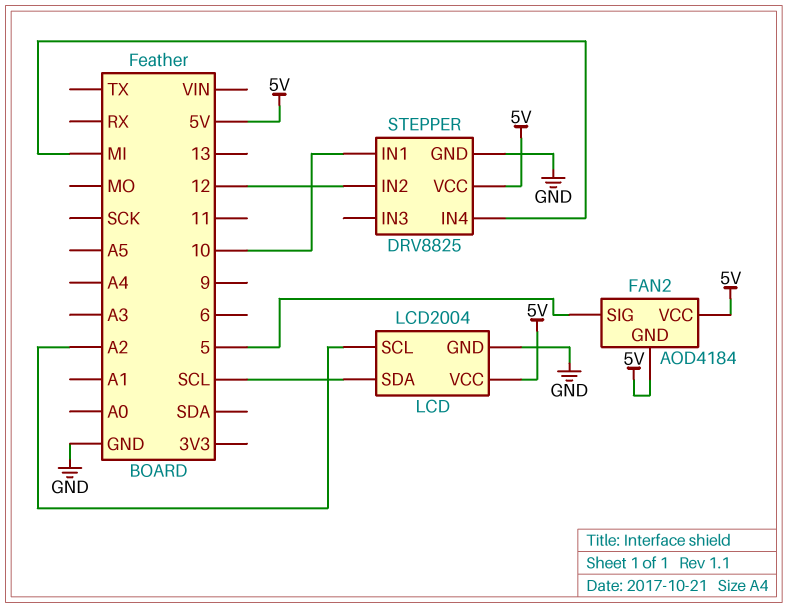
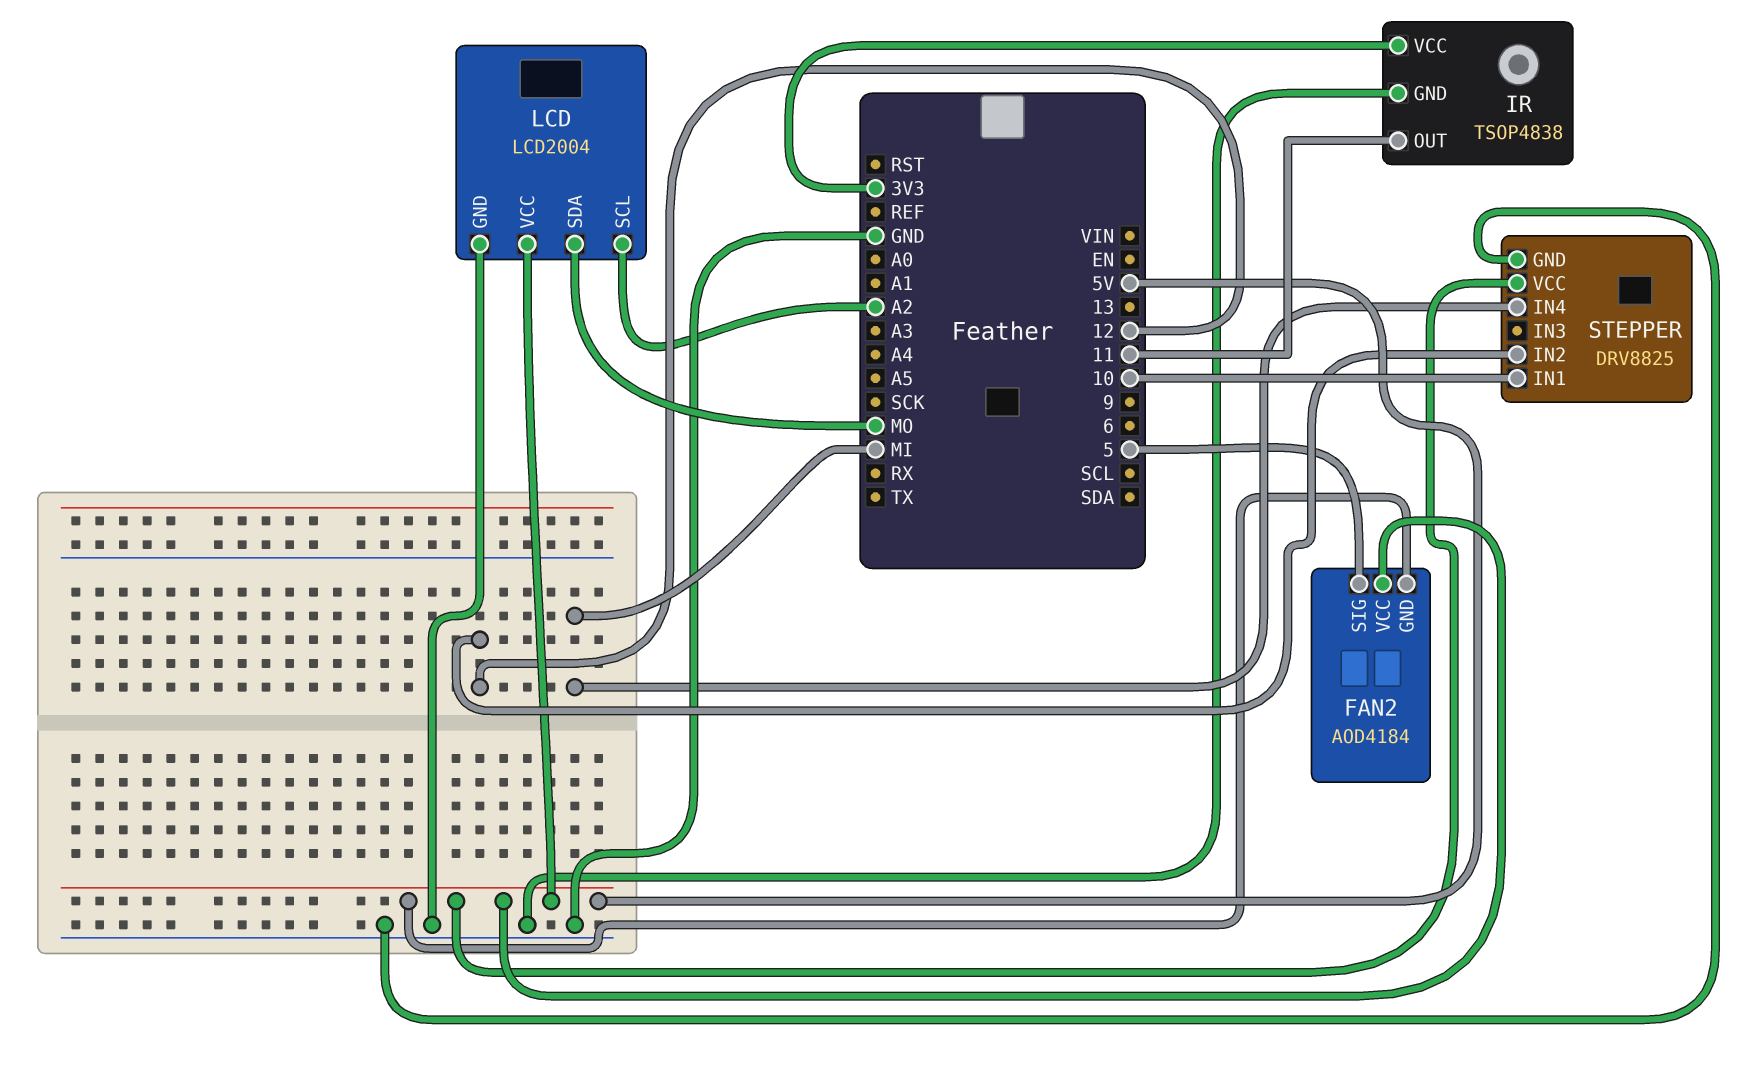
IR: none -> TSOP4838
IR pin GND: none -> GND
IR pin OUT: none -> 11
IR pin VCC: none -> 3V3
LCD pin SDA: SCL -> MO

